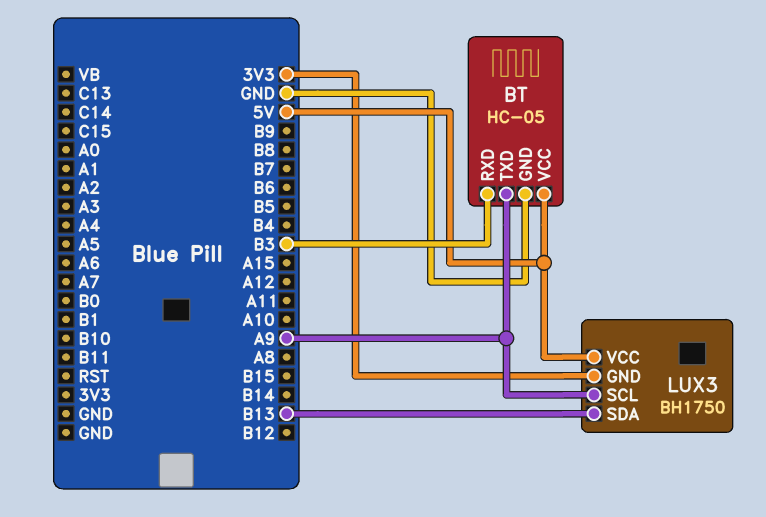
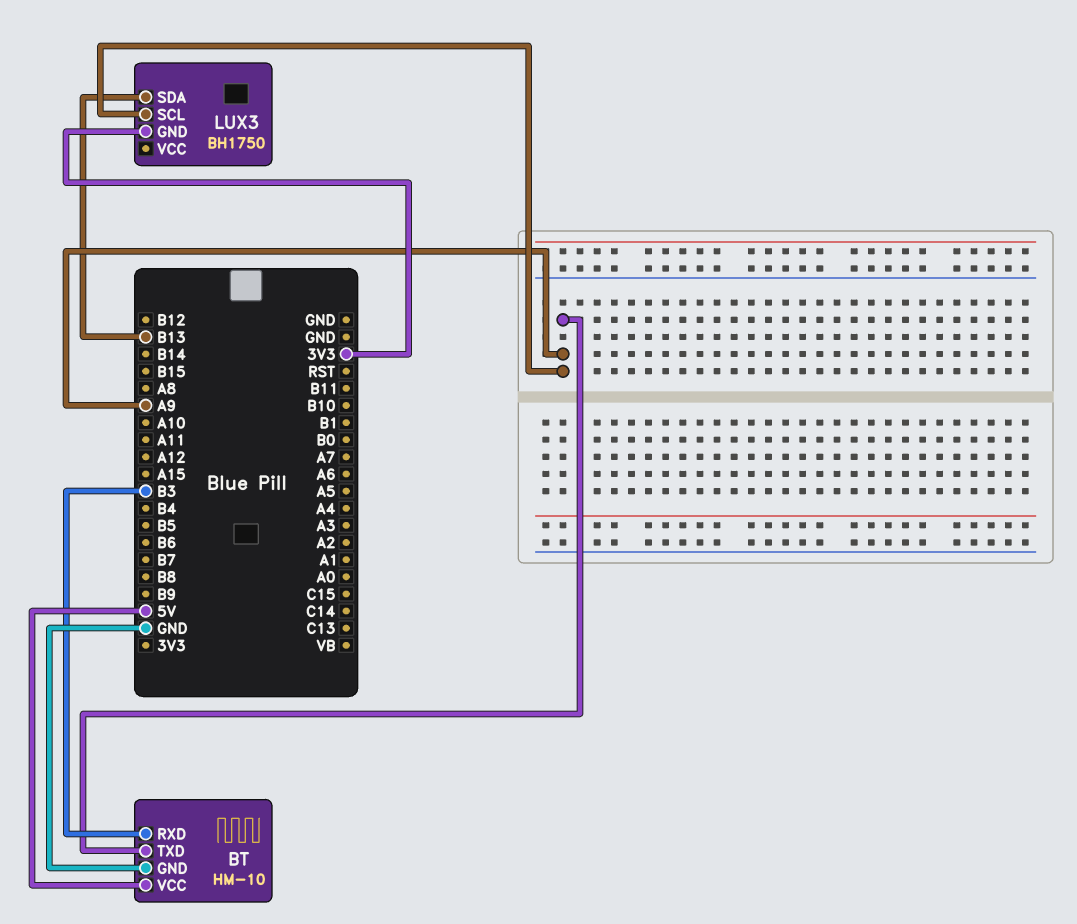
BT: HC-05 -> HM-10
LUX3 pin VCC: 5V -> none

